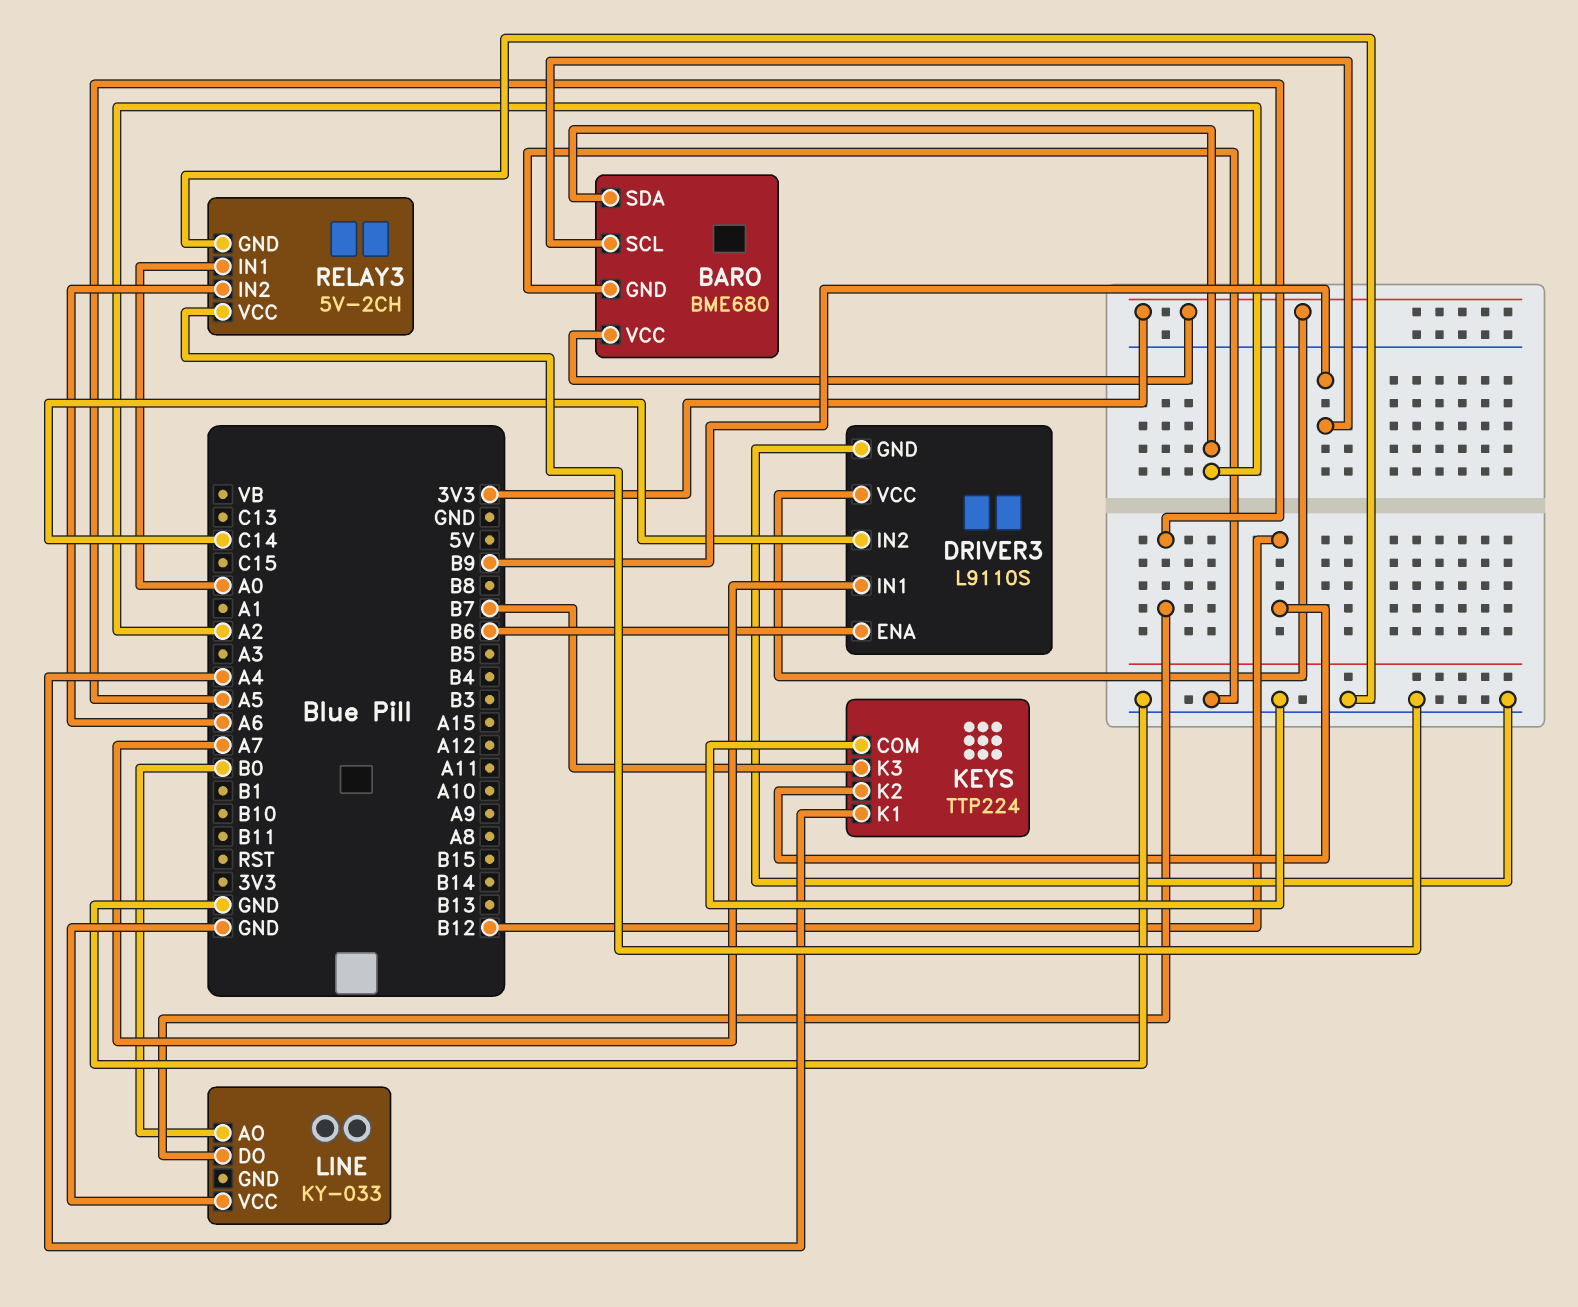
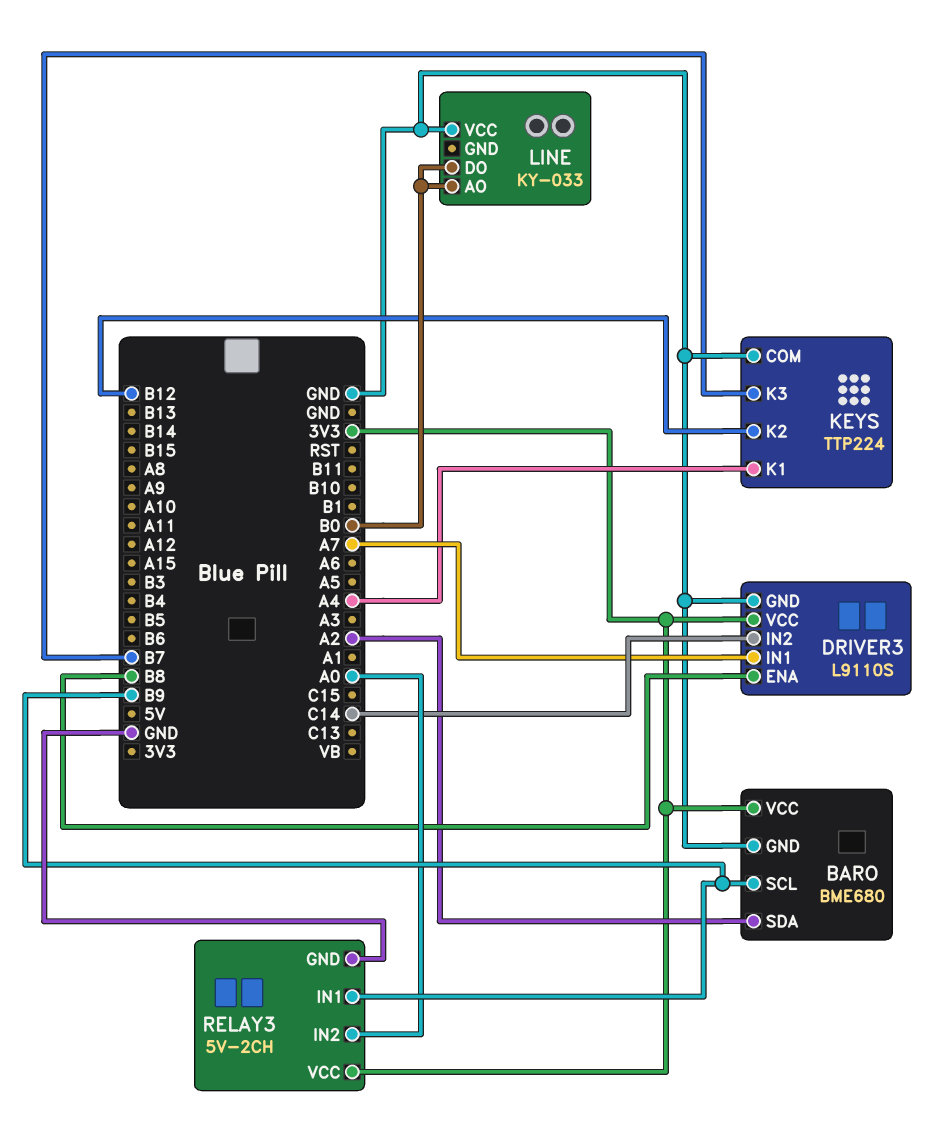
DRIVER3 pin ENA: B6 -> B8
LINE pin DO: A5 -> B0
RELAY3 pin IN1: A0 -> B9
RELAY3 pin IN2: A6 -> A0
RELAY3 pin VCC: GND -> 3V3

